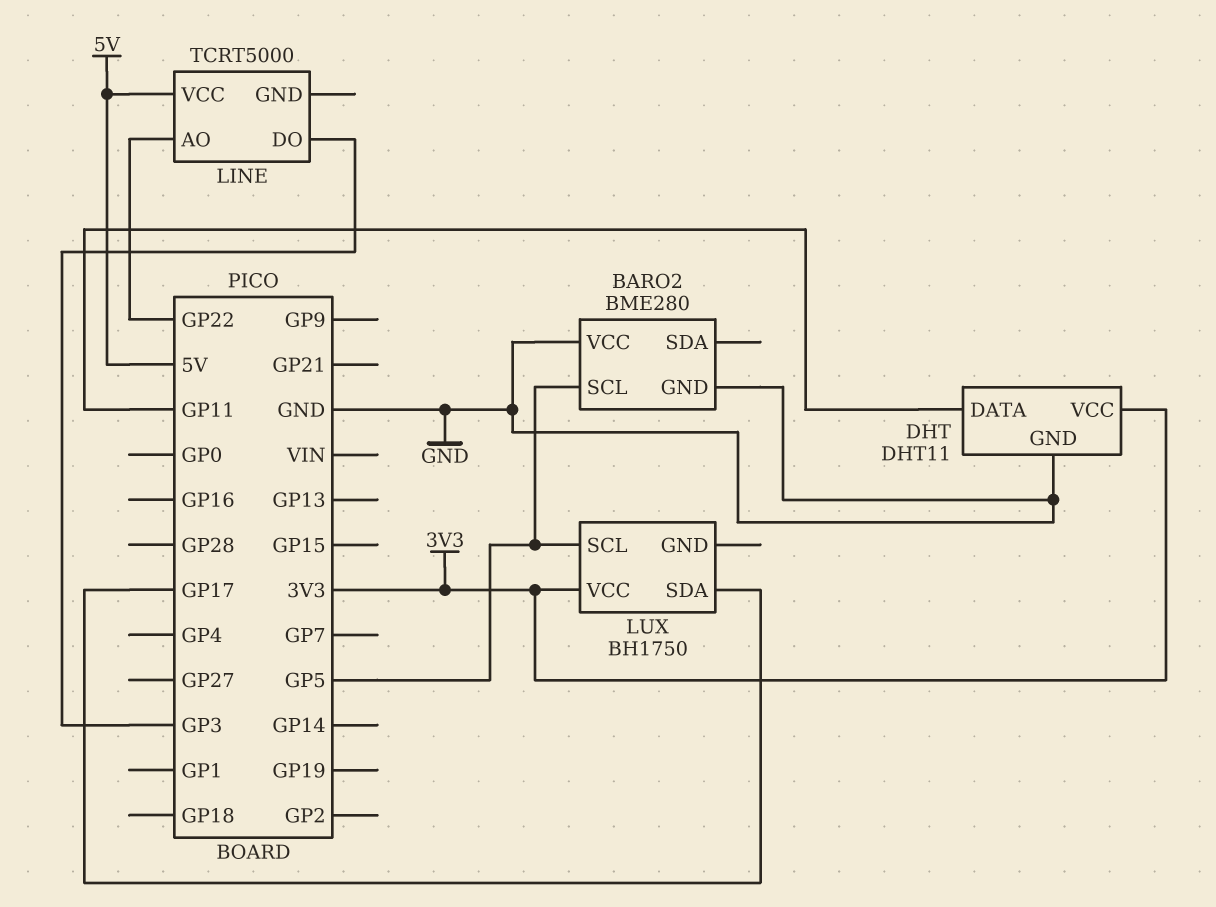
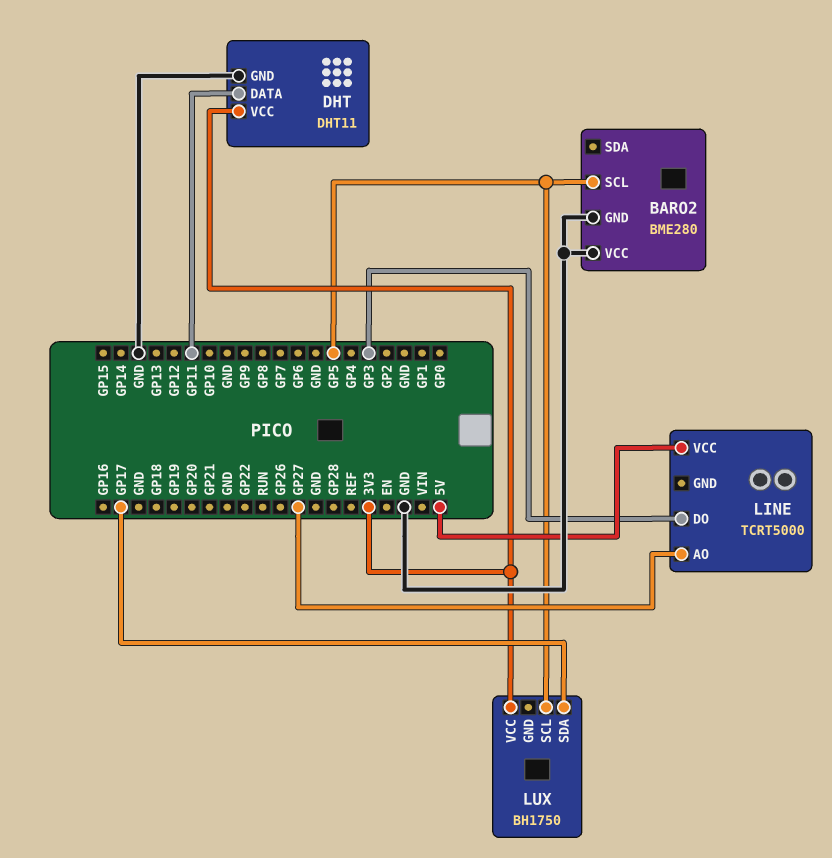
LINE pin AO: GP22 -> GP27

